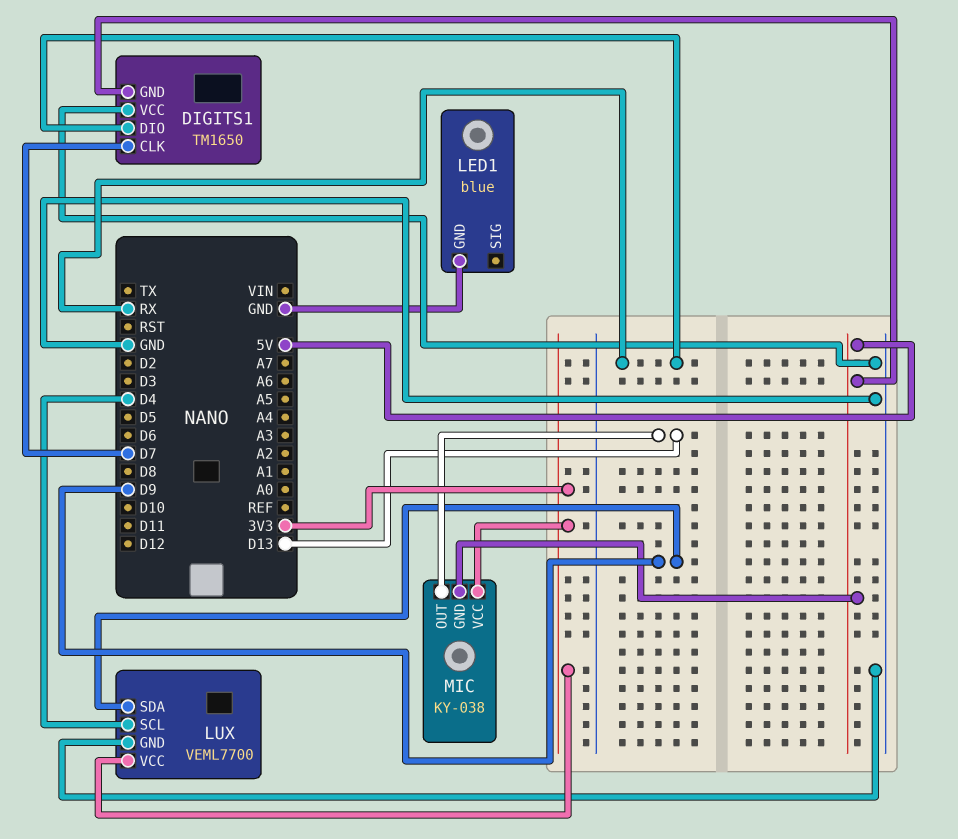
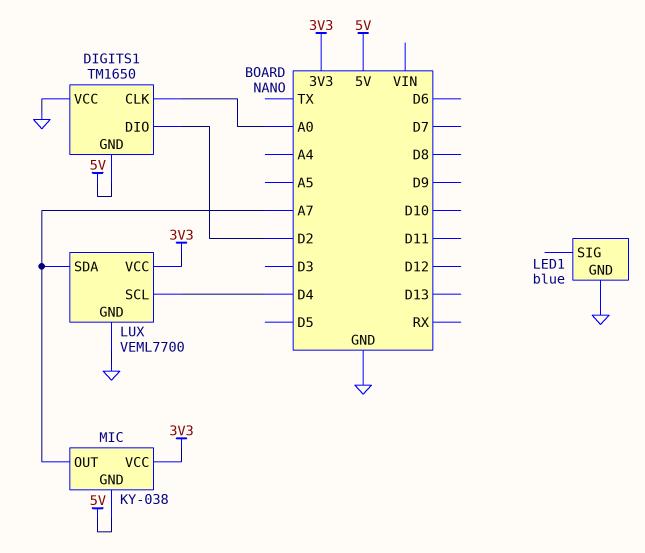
DIGITS1 pin CLK: D7 -> A0
DIGITS1 pin DIO: RX -> D2
LUX pin SDA: D9 -> A7
MIC pin OUT: D13 -> A7

